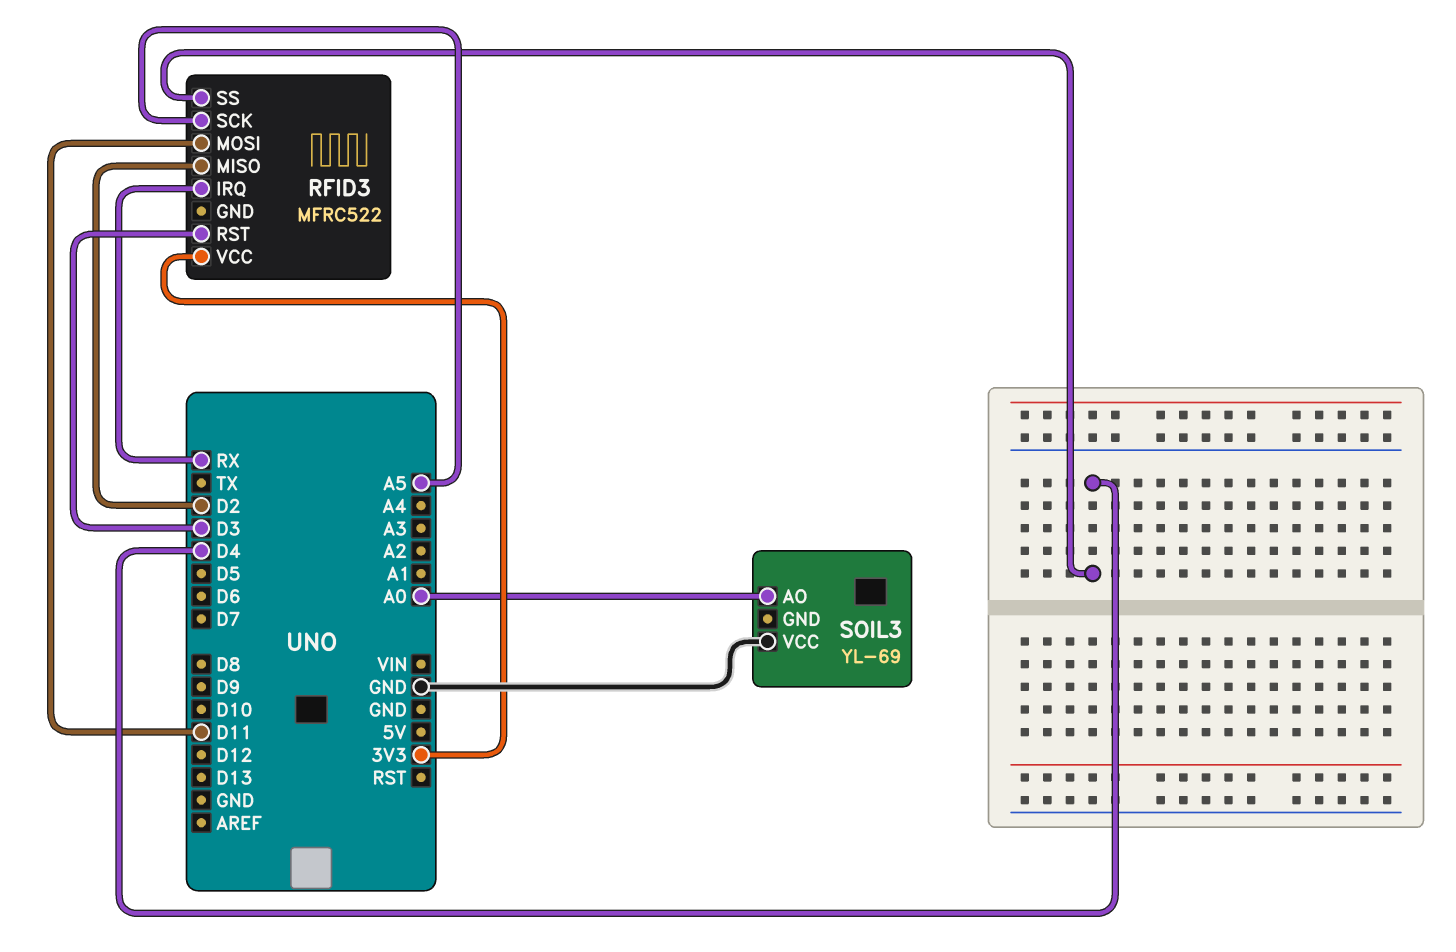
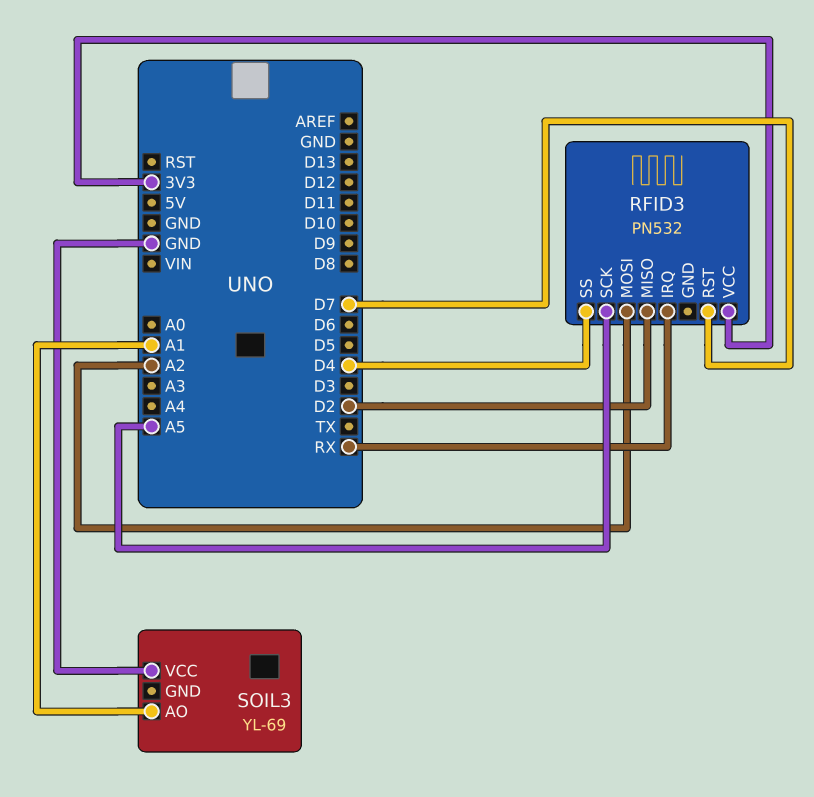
RFID3: MFRC522 -> PN532
RFID3 pin MOSI: D11 -> A2
RFID3 pin RST: D3 -> D7
SOIL3 pin AO: A0 -> A1

